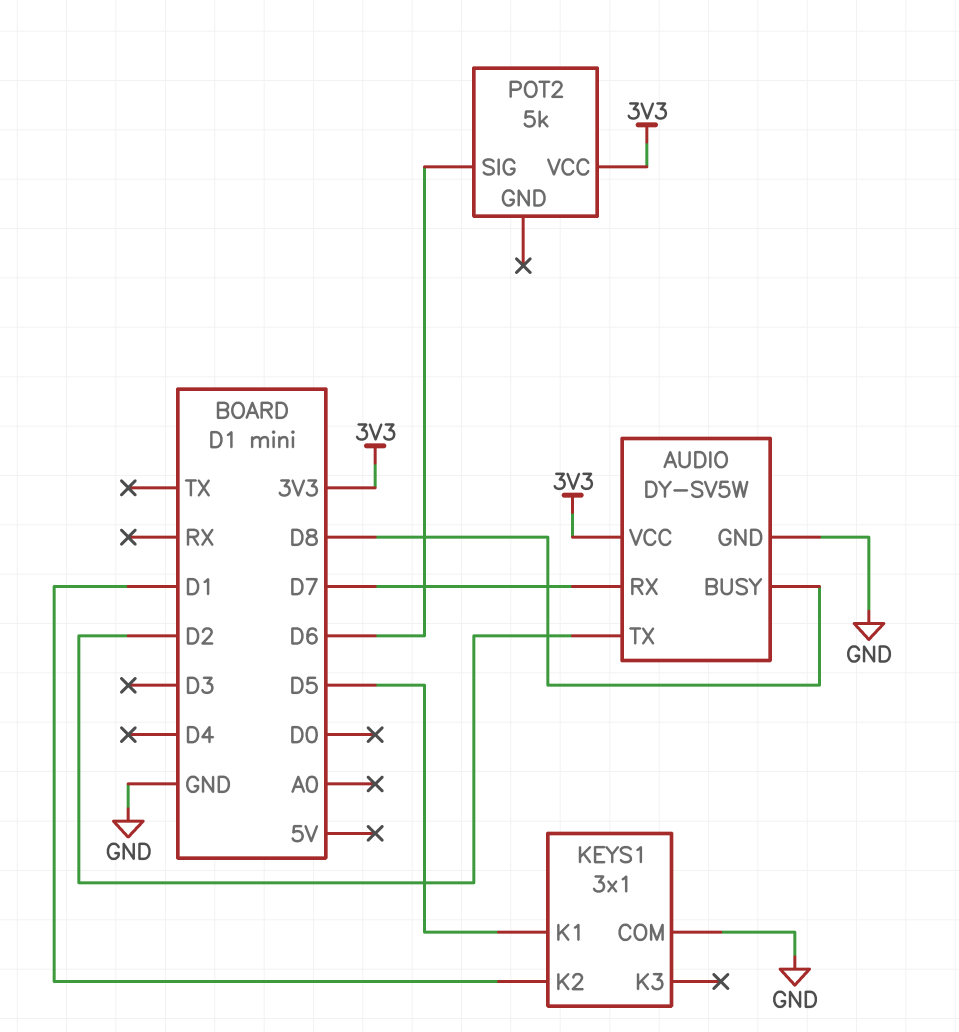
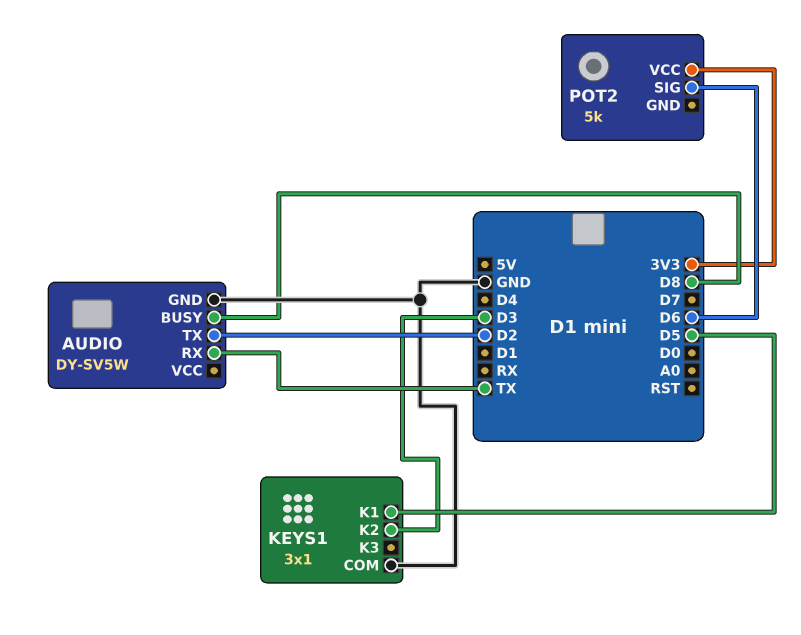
AUDIO pin RX: D7 -> TX
AUDIO pin VCC: 3V3 -> none
KEYS1 pin K2: D1 -> D3

